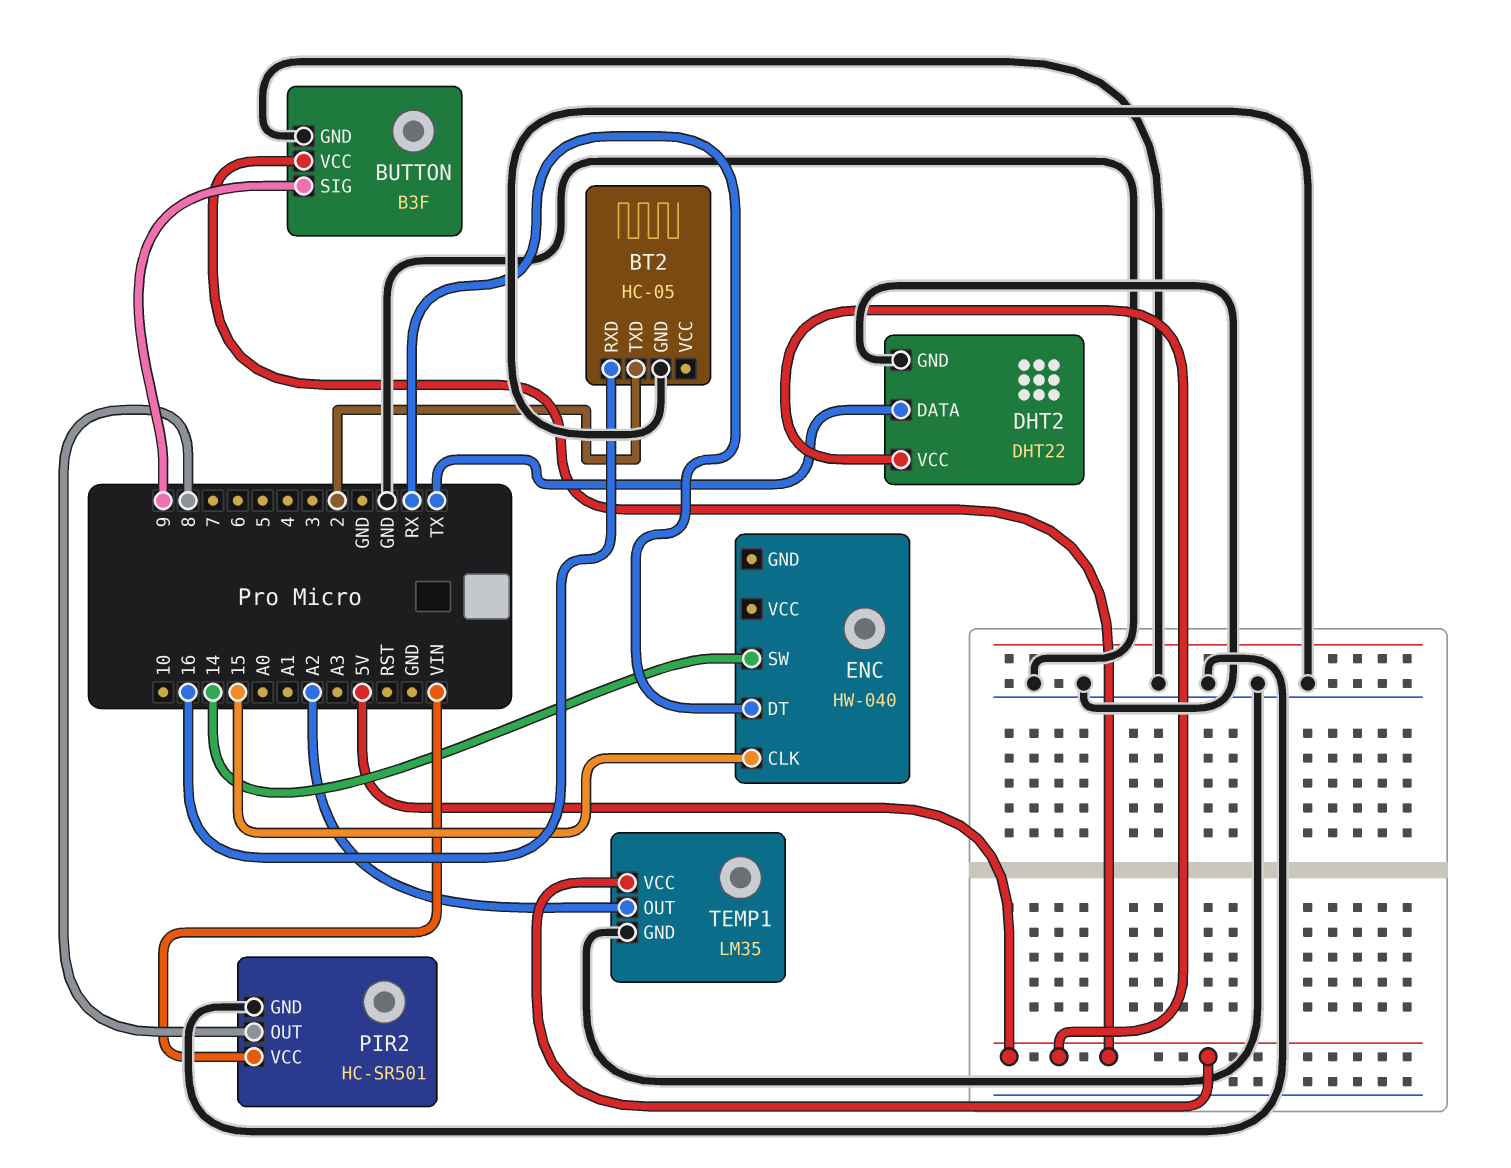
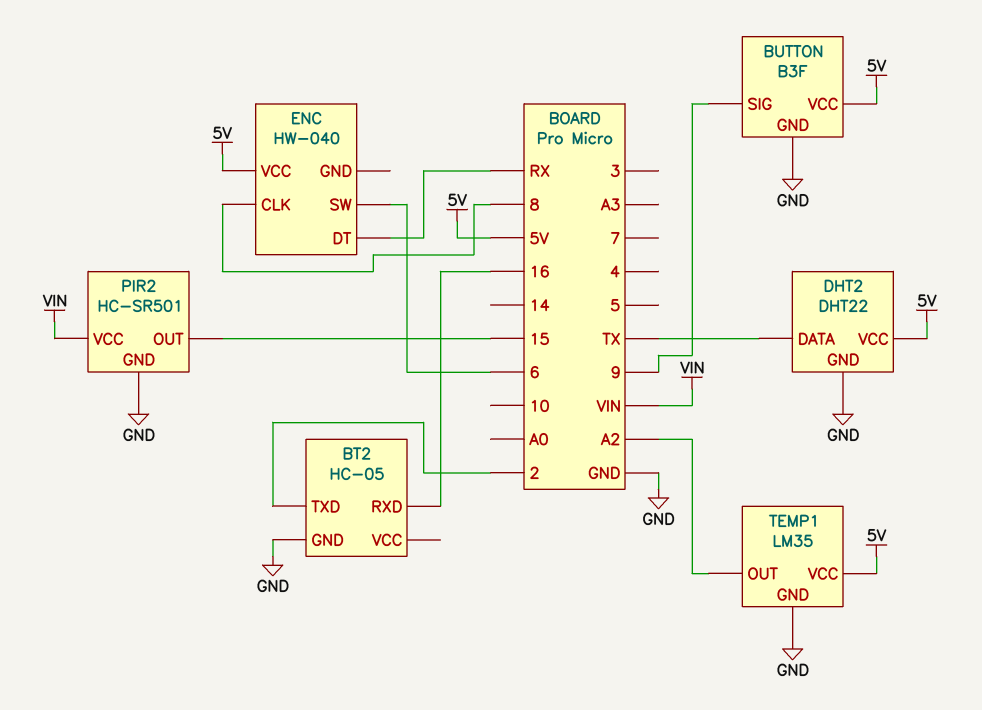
ENC pin CLK: 15 -> 8
ENC pin SW: 14 -> 6
ENC pin VCC: none -> 5V
PIR2 pin OUT: 8 -> 15

